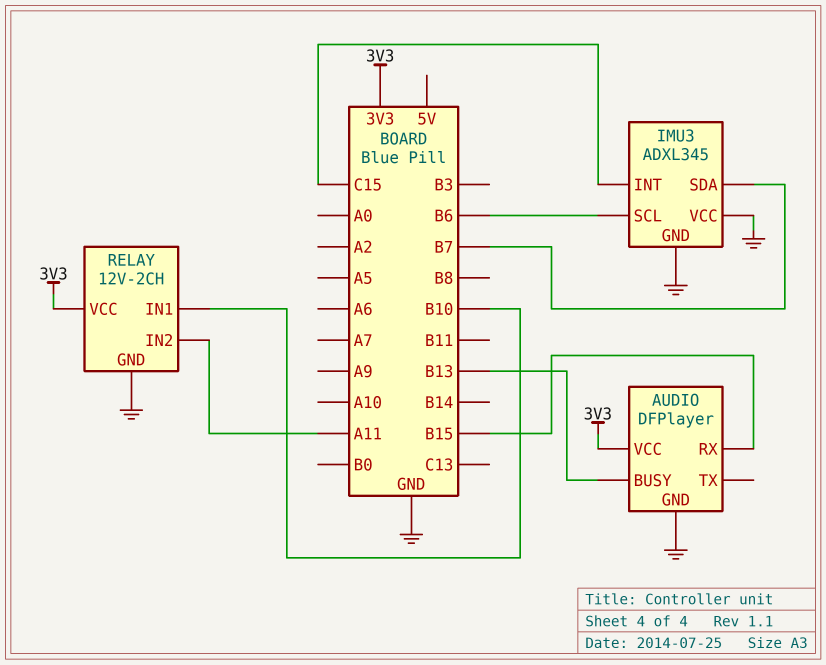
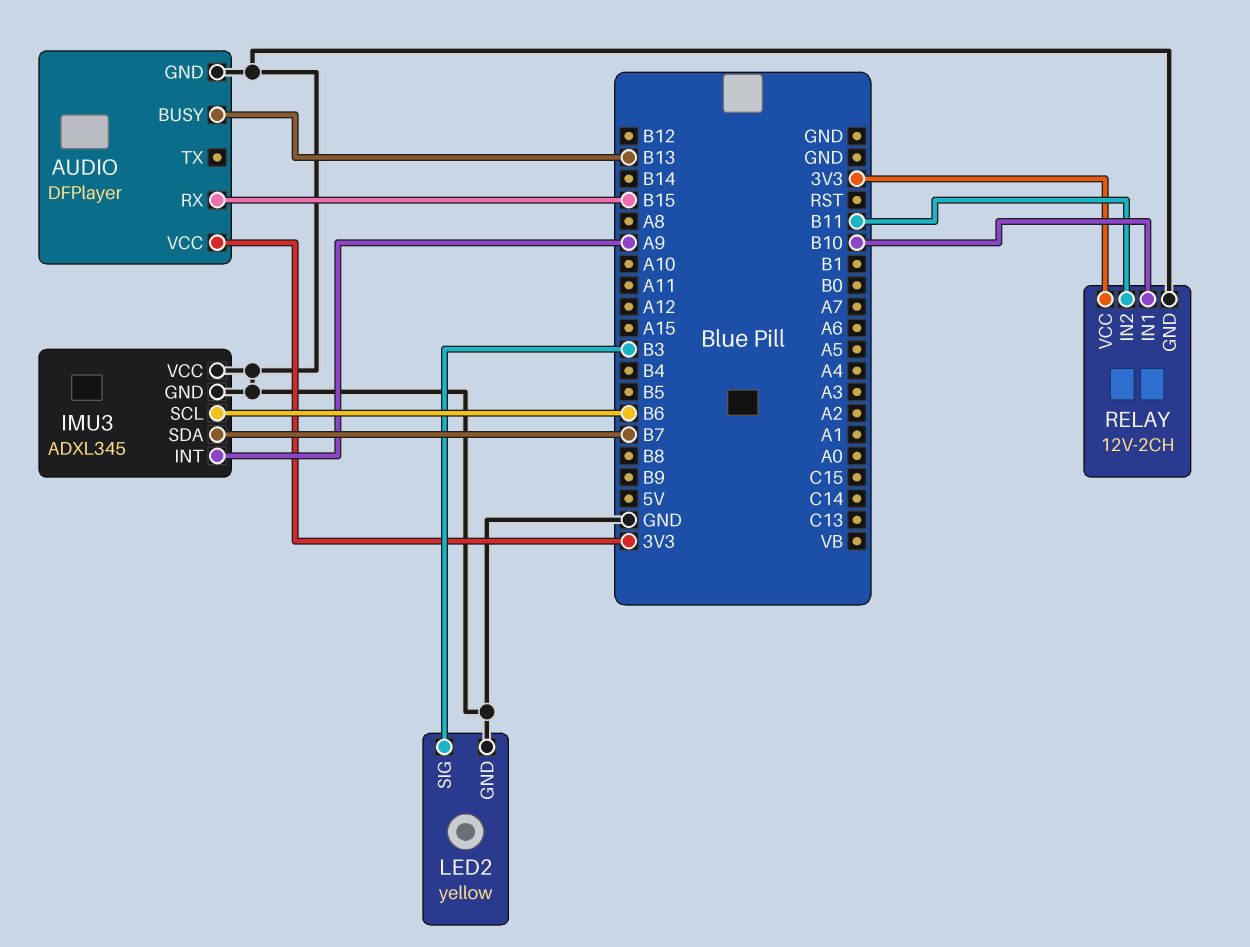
IMU3 pin INT: C15 -> A9
LED2: none -> yellow
LED2 pin GND: none -> GND
LED2 pin SIG: none -> B3
RELAY pin IN2: A11 -> B11

